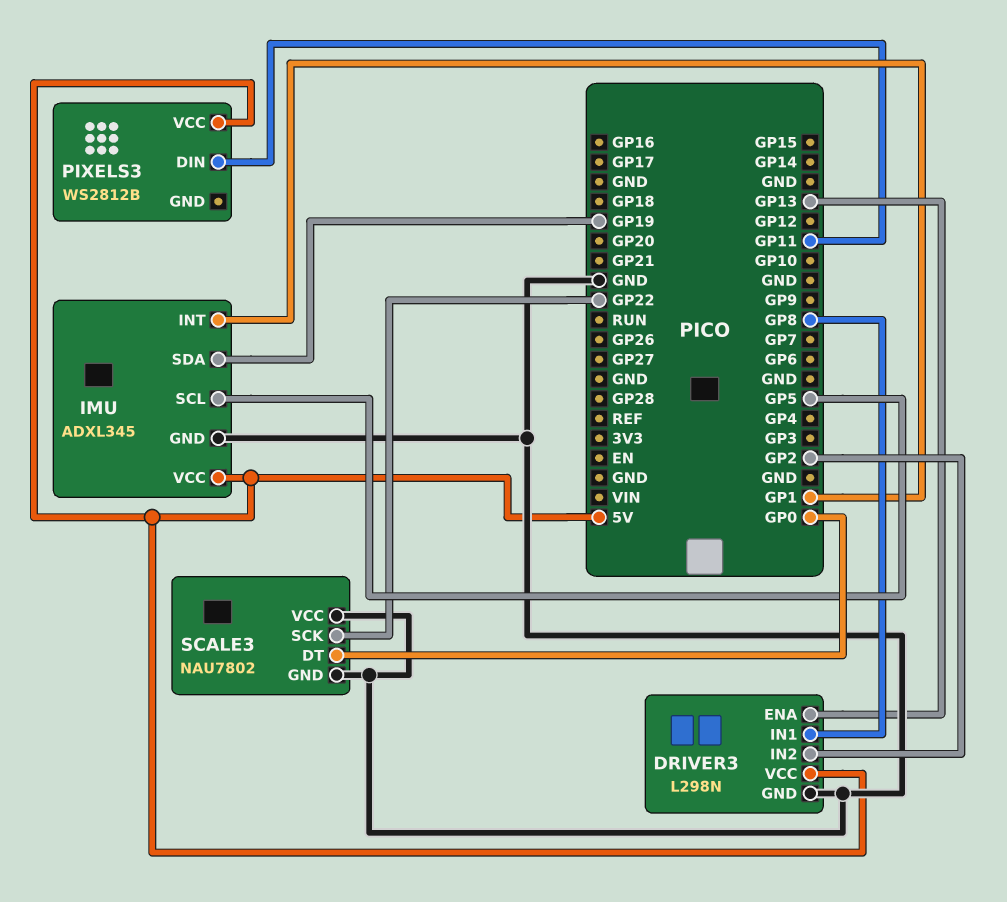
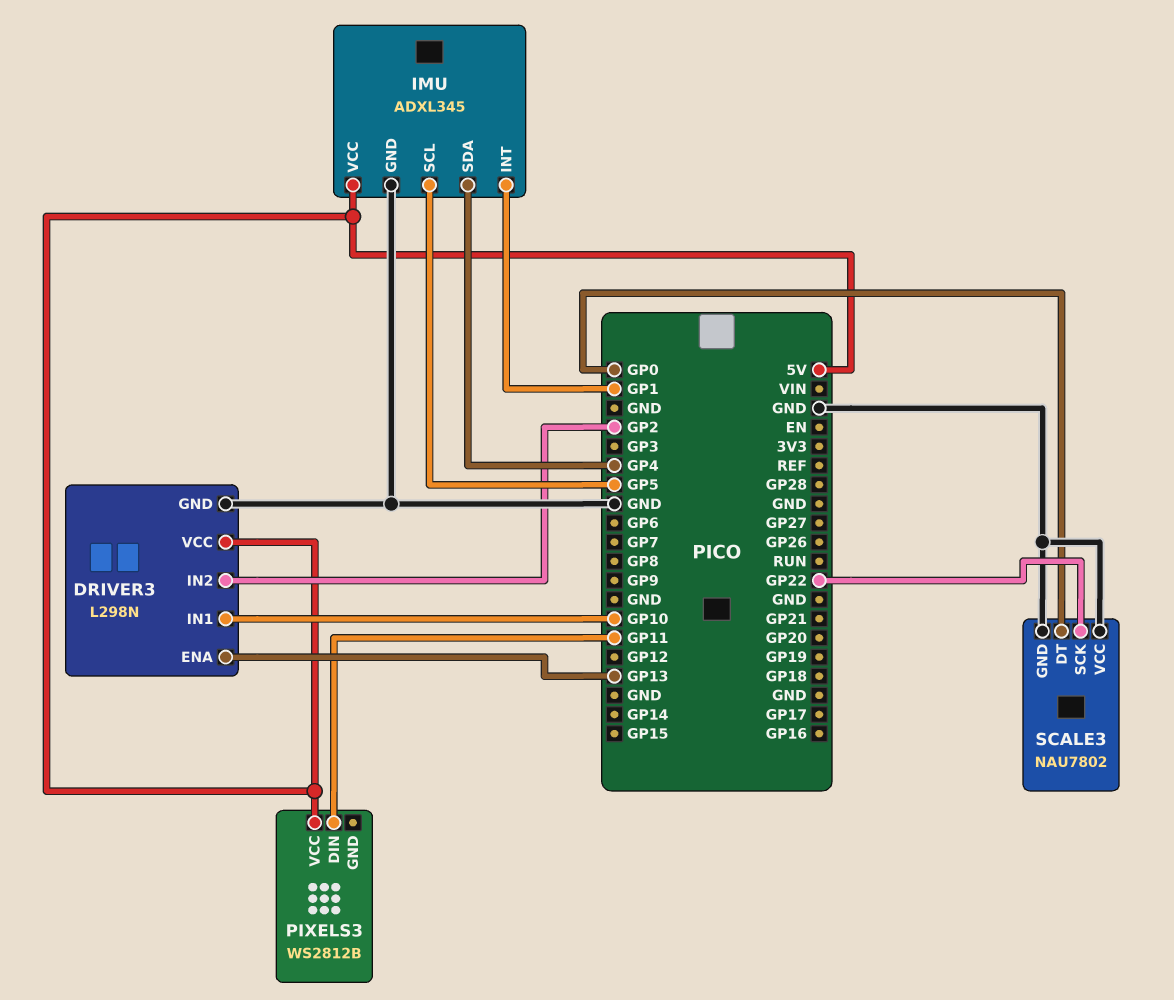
DRIVER3 pin IN1: GP8 -> GP10
IMU pin SDA: GP19 -> GP4

